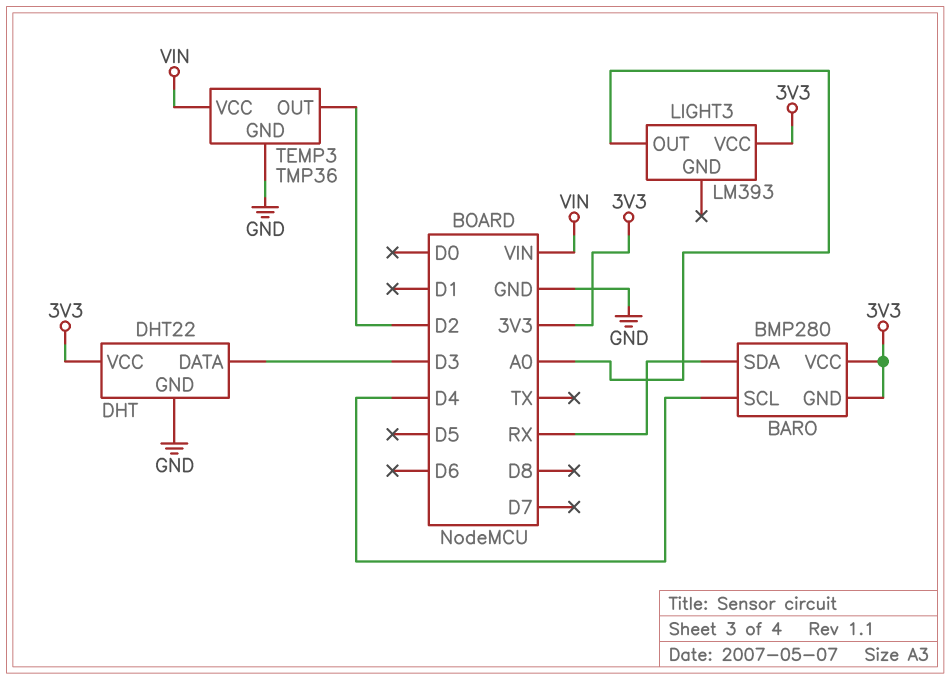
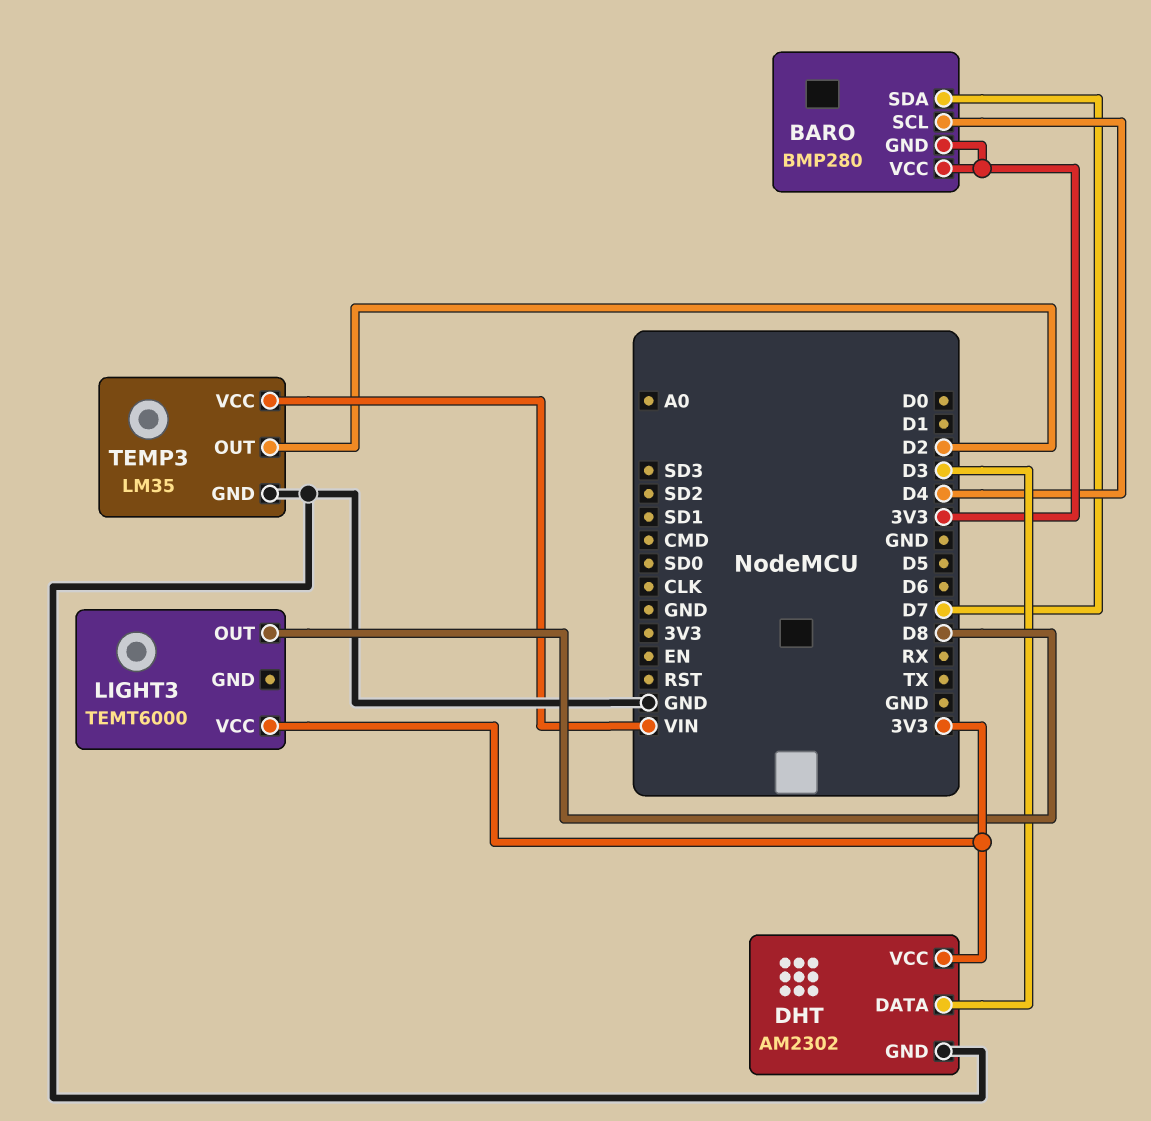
BARO pin SDA: RX -> D7
DHT: DHT22 -> AM2302
LIGHT3: LM393 -> TEMT6000
LIGHT3 pin OUT: A0 -> D8
TEMP3: TMP36 -> LM35

